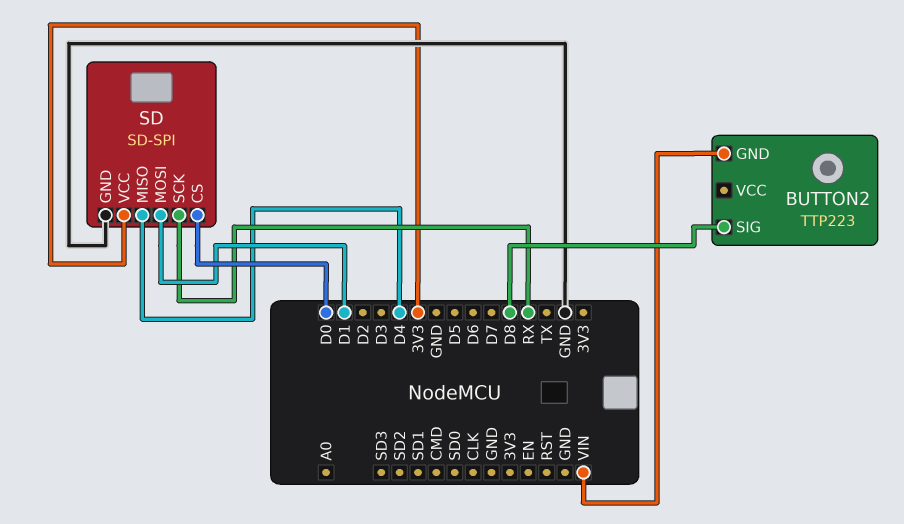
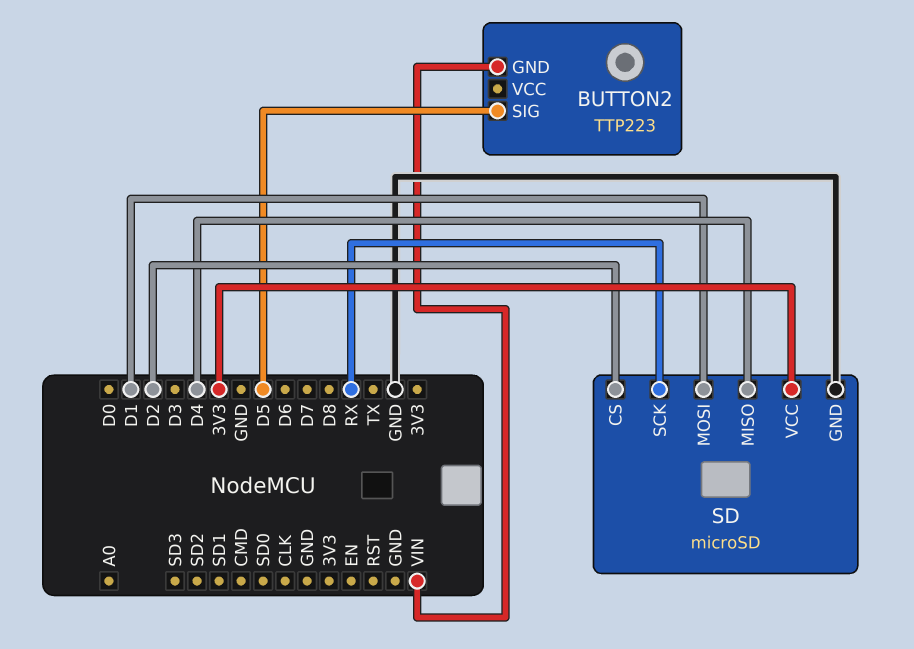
BUTTON2 pin SIG: D8 -> D5
SD: SD-SPI -> microSD
SD pin CS: D0 -> D2

